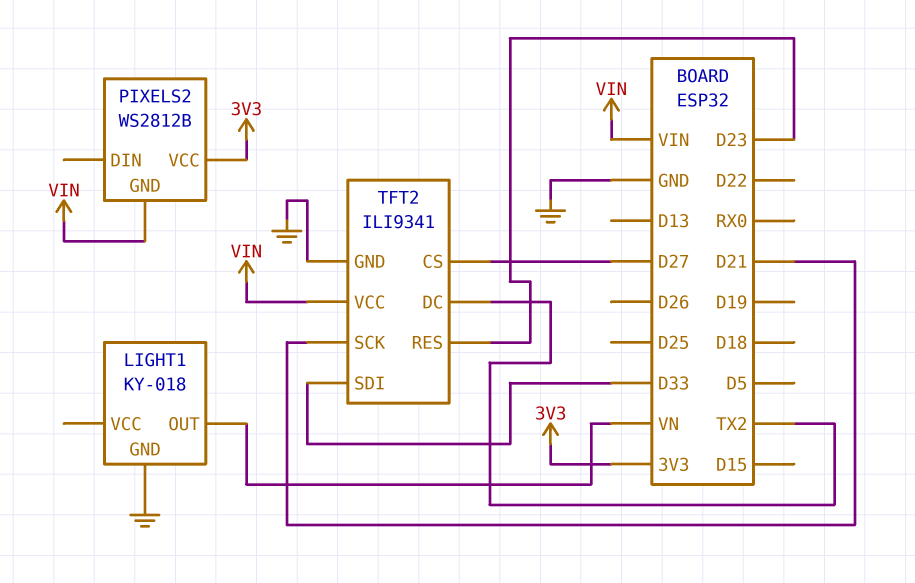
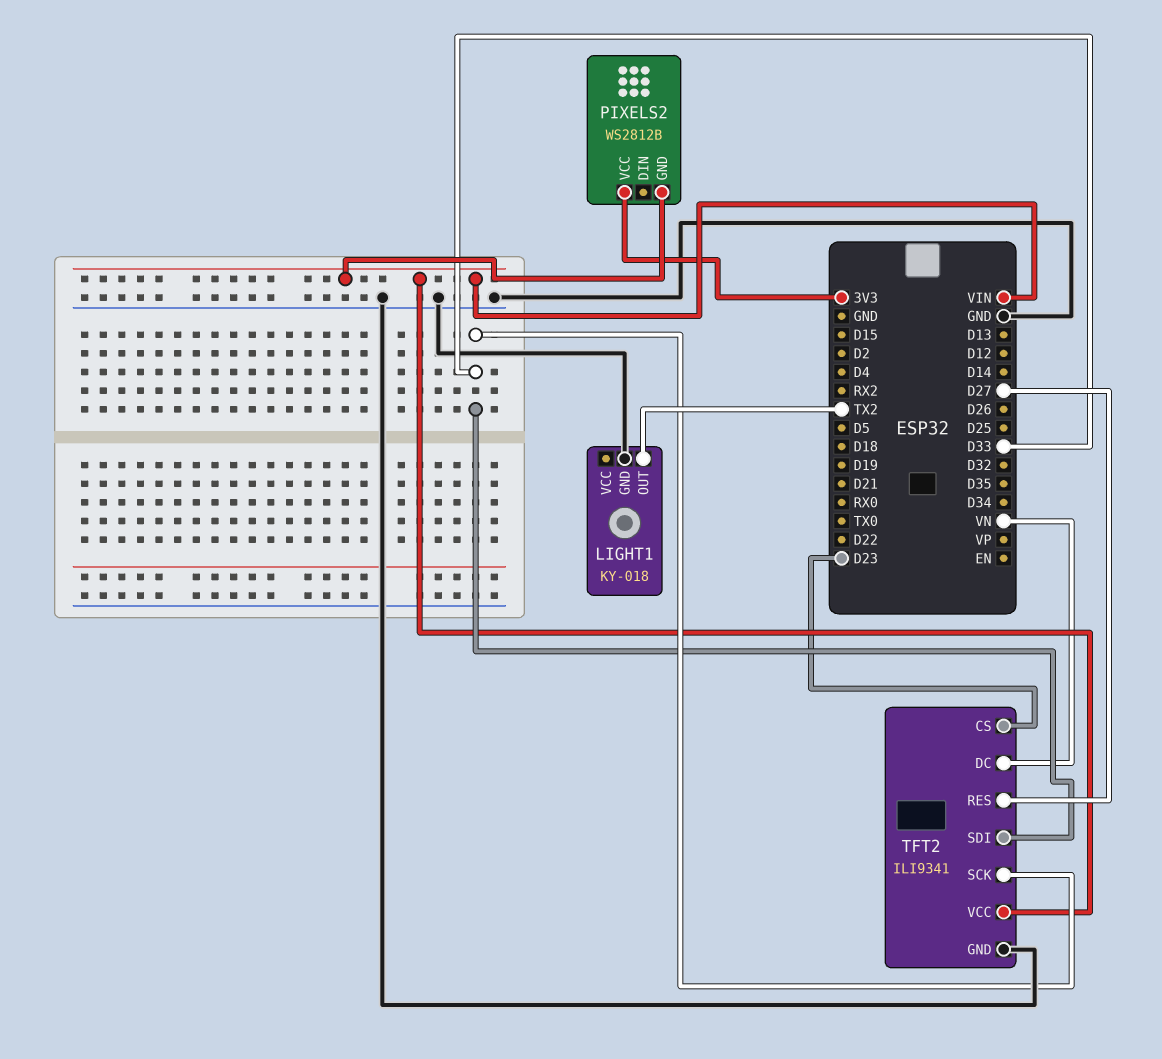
LIGHT1 pin OUT: VN -> TX2
TFT2 pin CS: D27 -> D23
TFT2 pin DC: TX2 -> VN
TFT2 pin RES: D23 -> D27
TFT2 pin SCK: D21 -> D33

